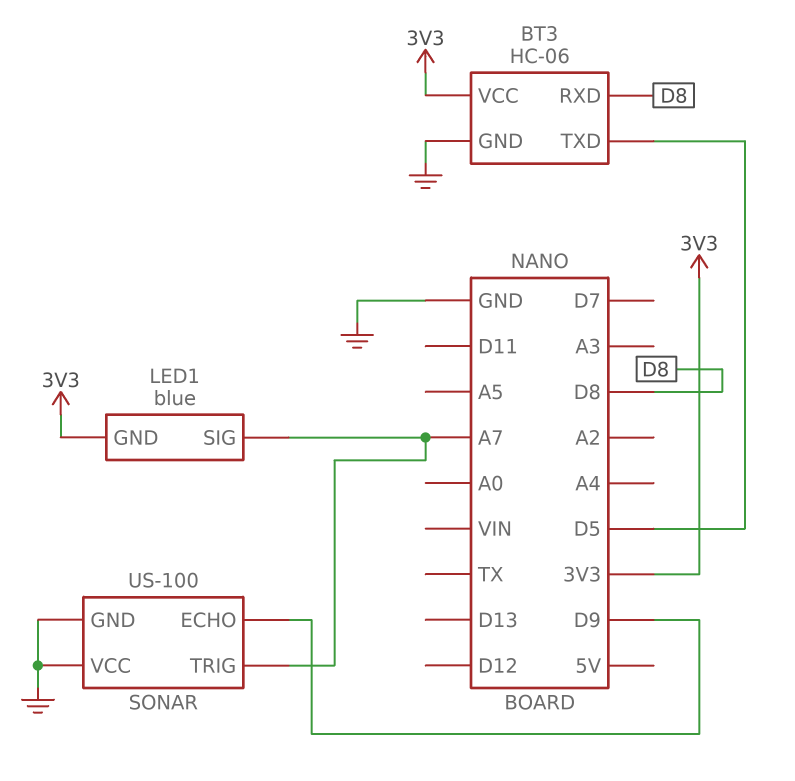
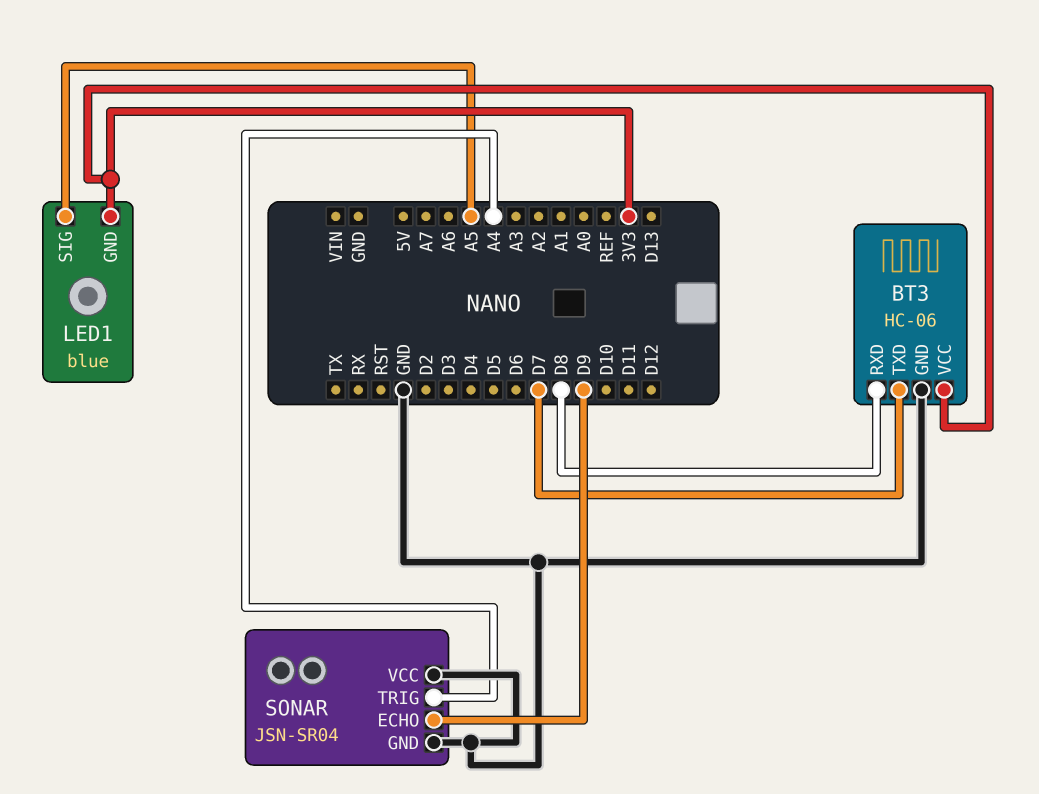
BT3 pin TXD: D5 -> D7
LED1 pin SIG: A7 -> A5
SONAR: US-100 -> JSN-SR04
SONAR pin TRIG: A7 -> A4

